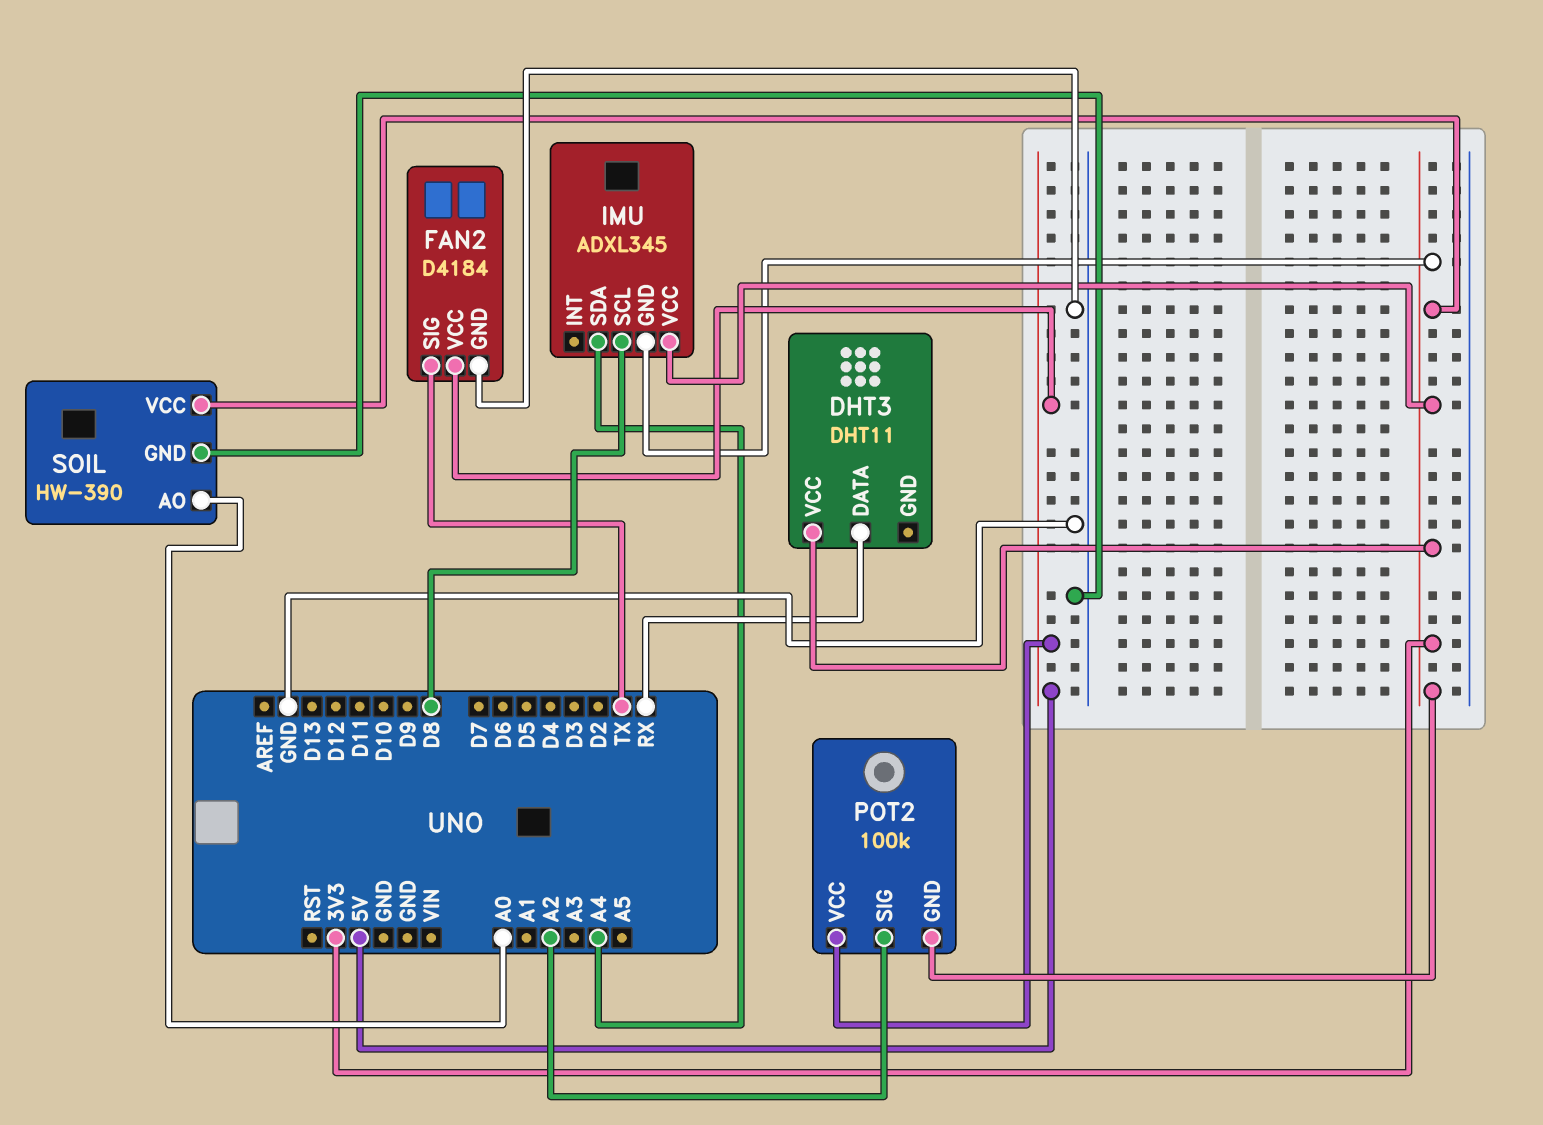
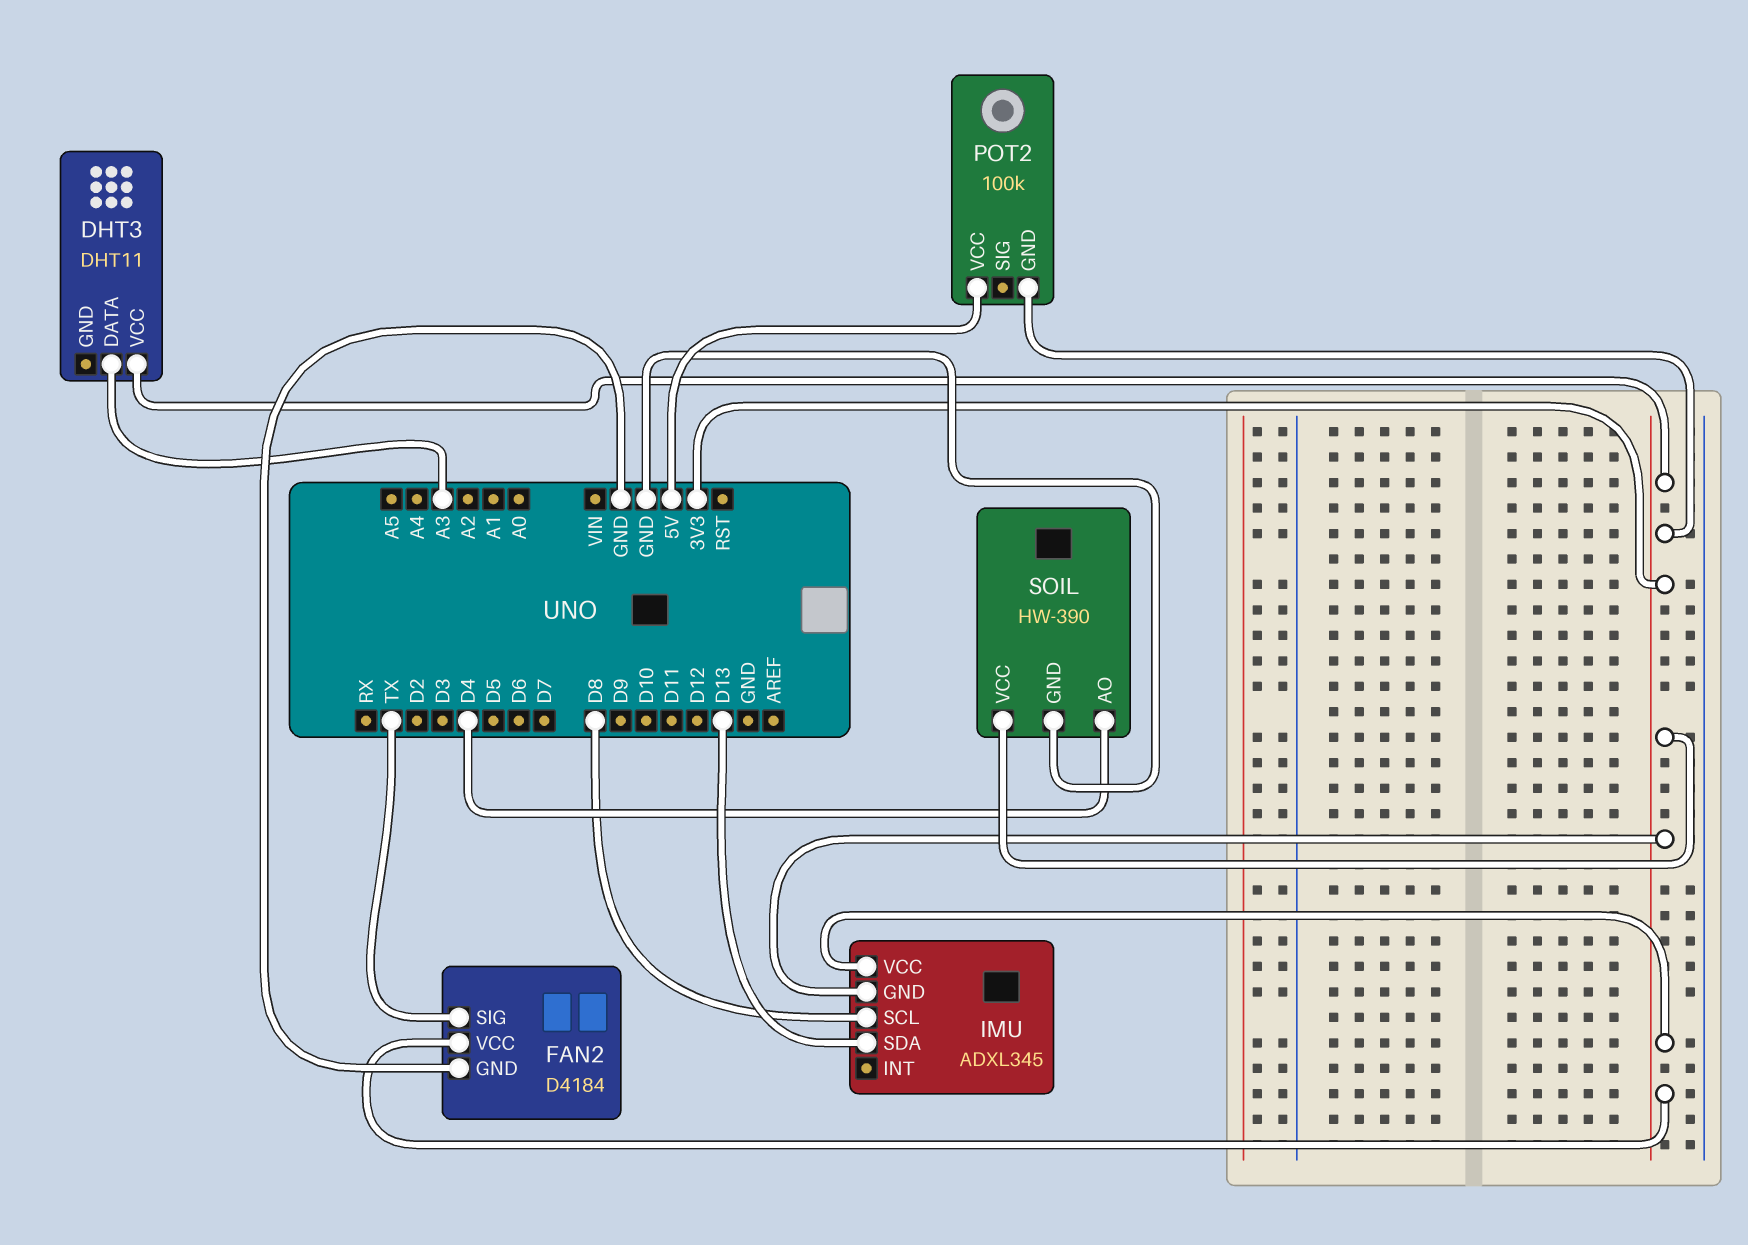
DHT3 pin DATA: RX -> A3
FAN2 pin VCC: 5V -> 3V3
IMU pin SDA: A4 -> D13
POT2 pin SIG: A2 -> none
SOIL pin AO: A0 -> D4

